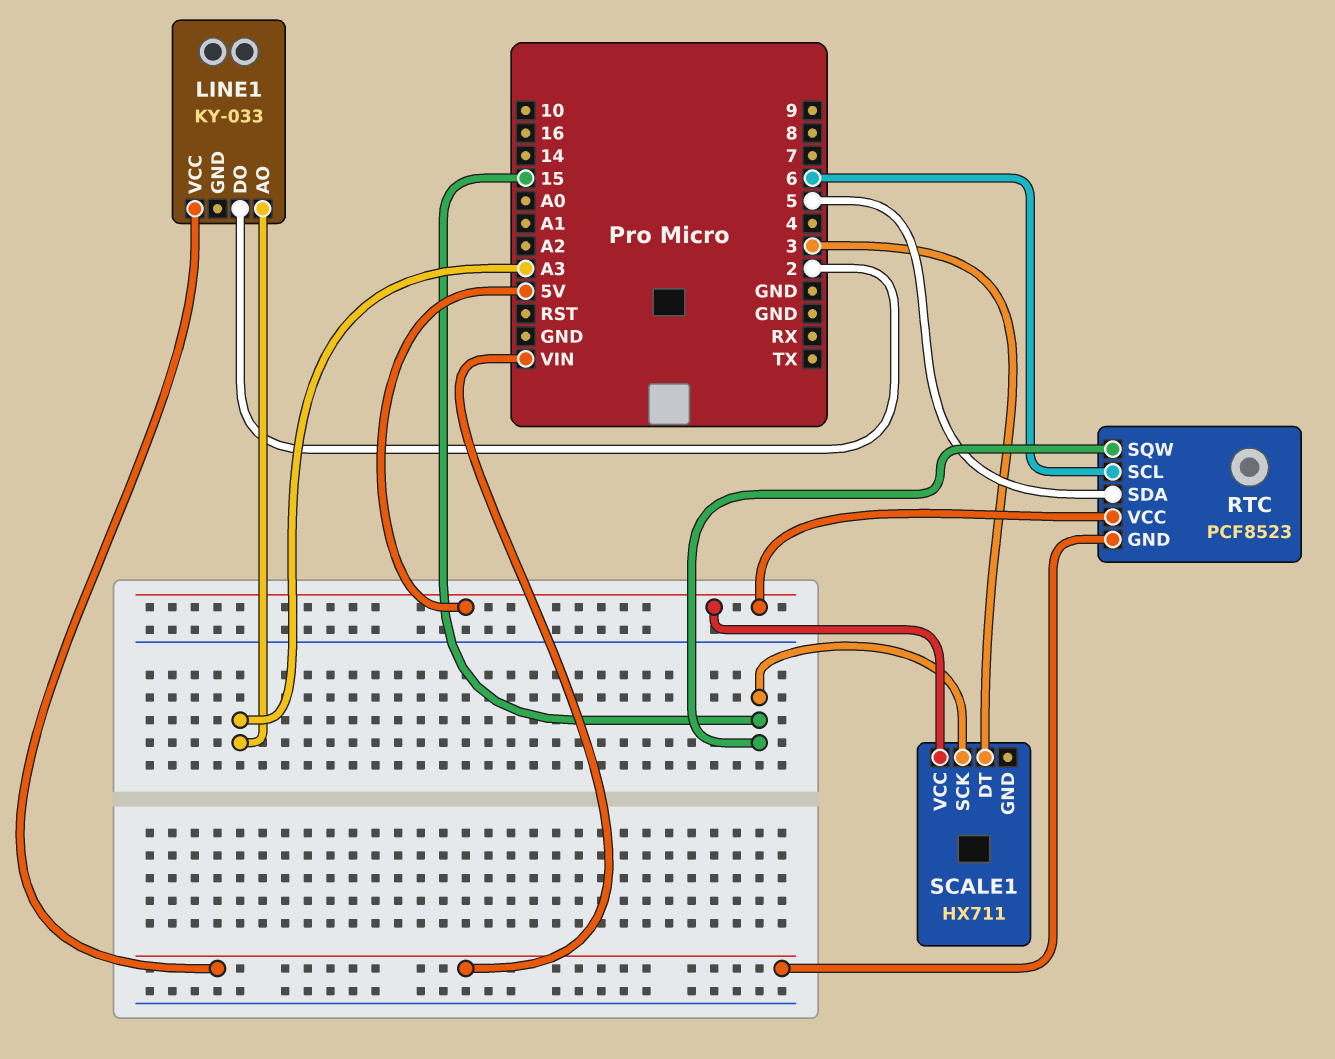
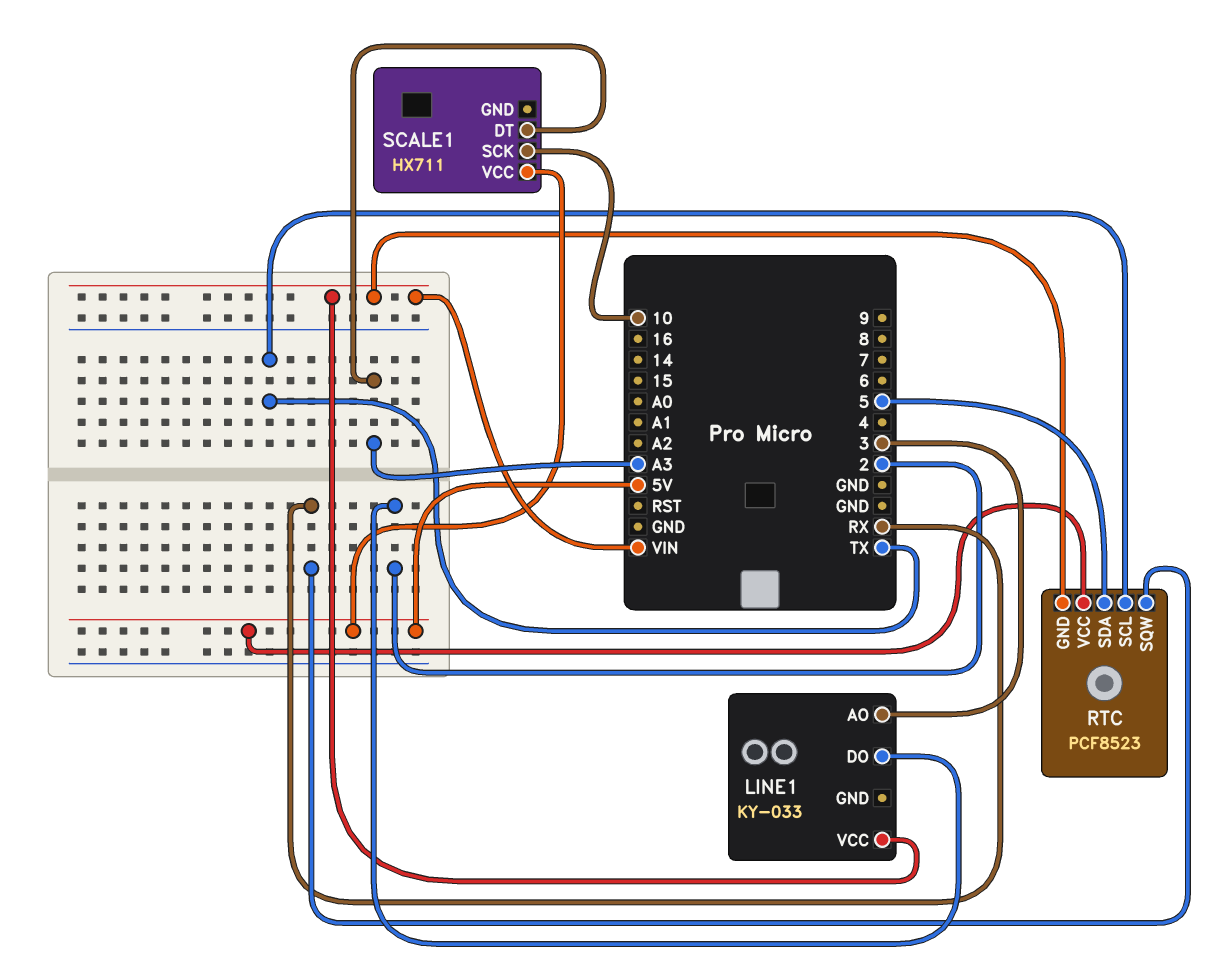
LINE1 pin AO: A3 -> 3
RTC pin SCL: 6 -> TX
RTC pin SQW: 15 -> RX
SCALE1 pin DT: 3 -> A3
SCALE1 pin SCK: 15 -> 10

